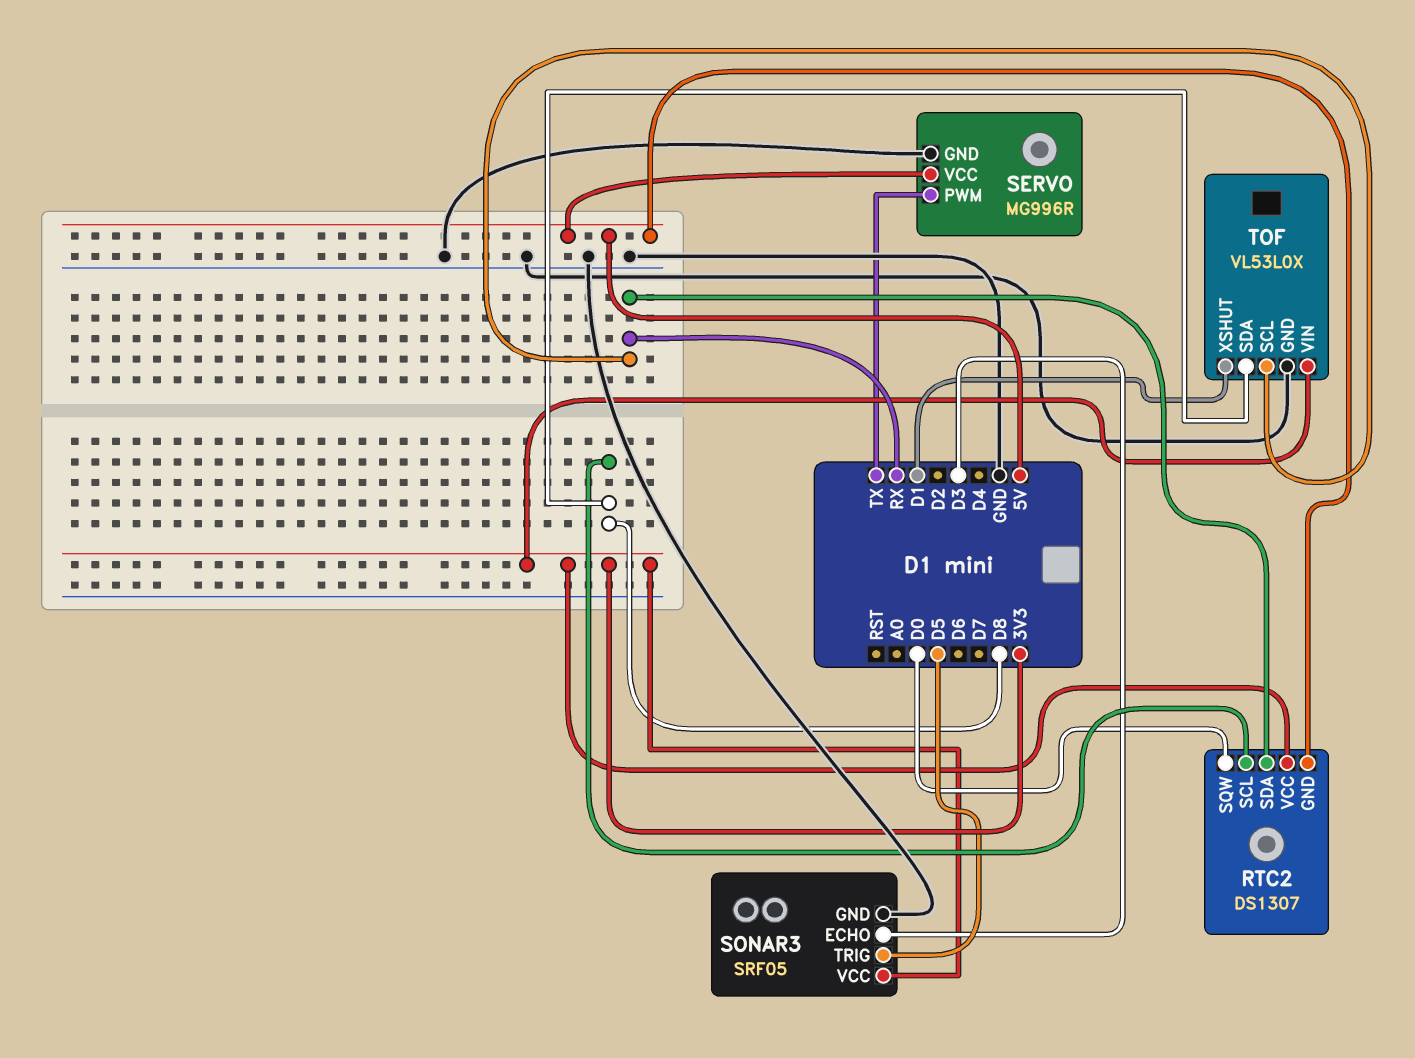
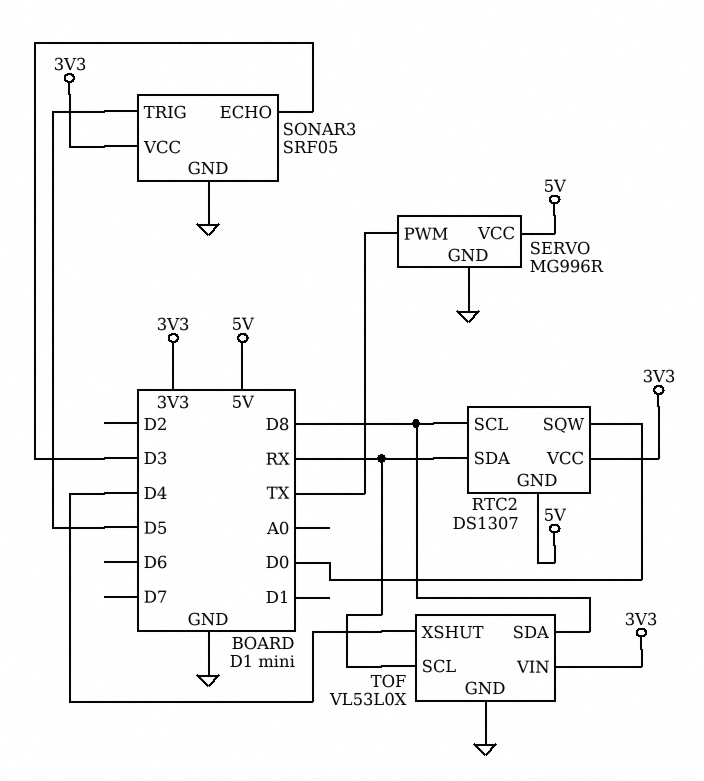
TOF pin XSHUT: D1 -> D4

